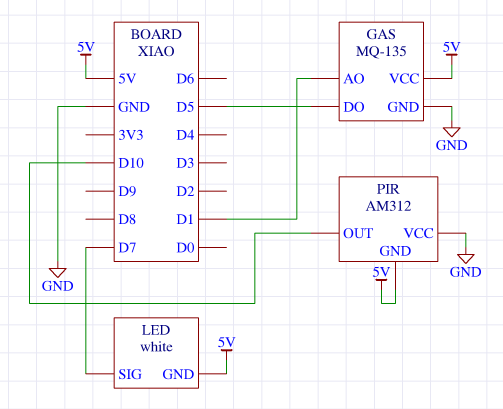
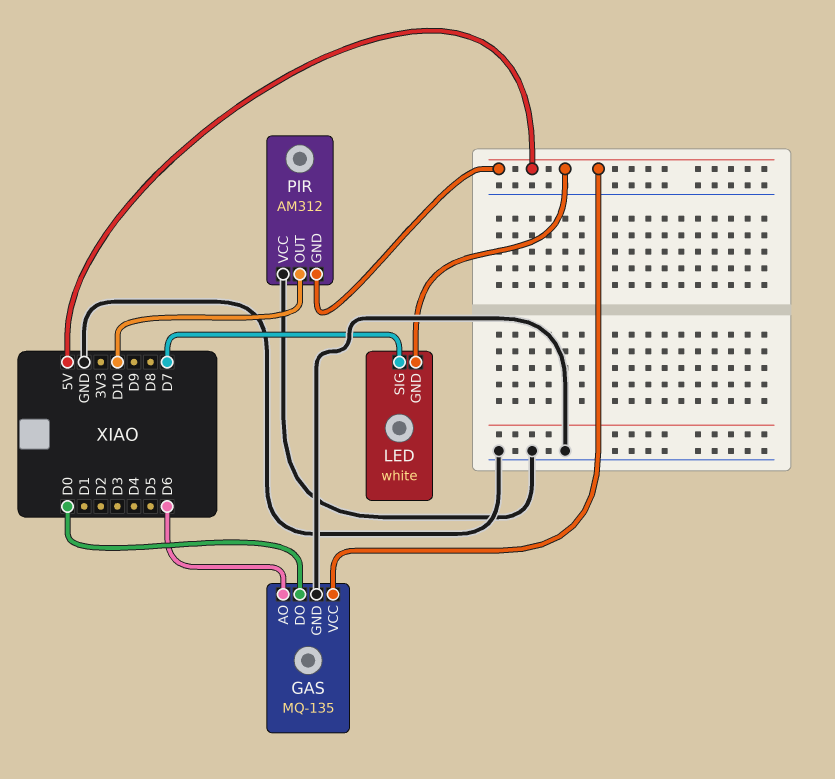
GAS pin AO: D1 -> D6
GAS pin DO: D5 -> D0

